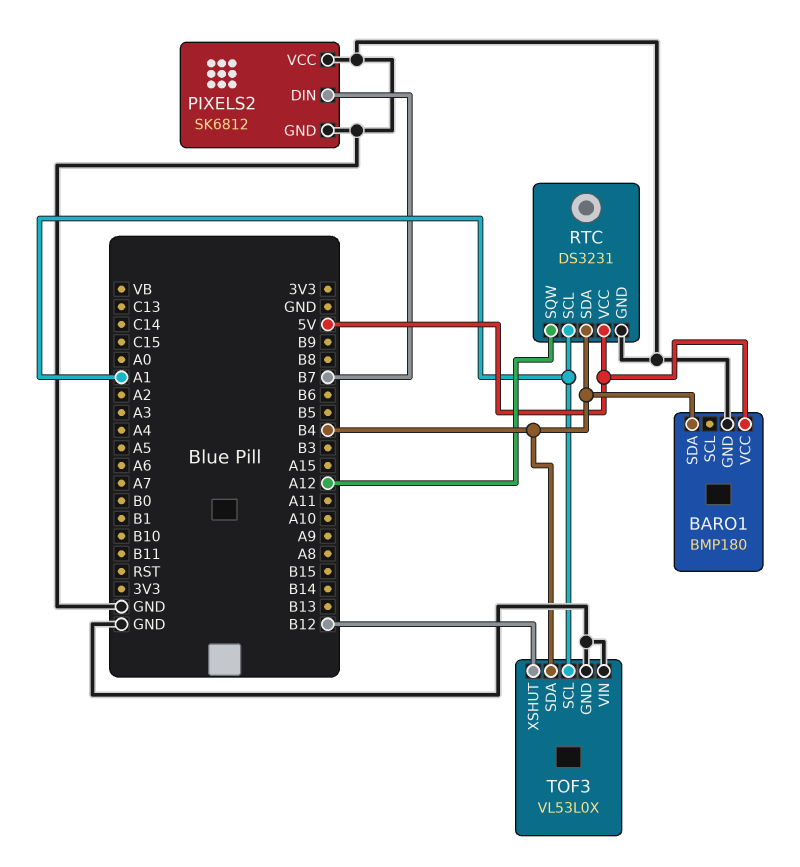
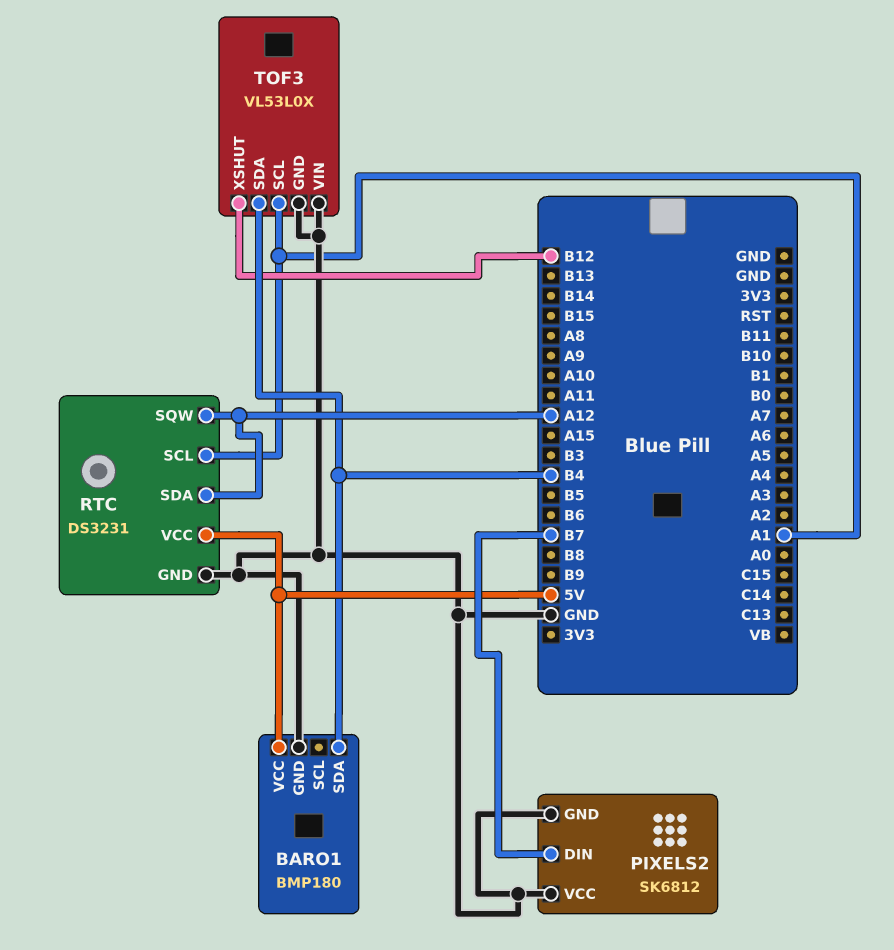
RTC pin SDA: B4 -> A12

